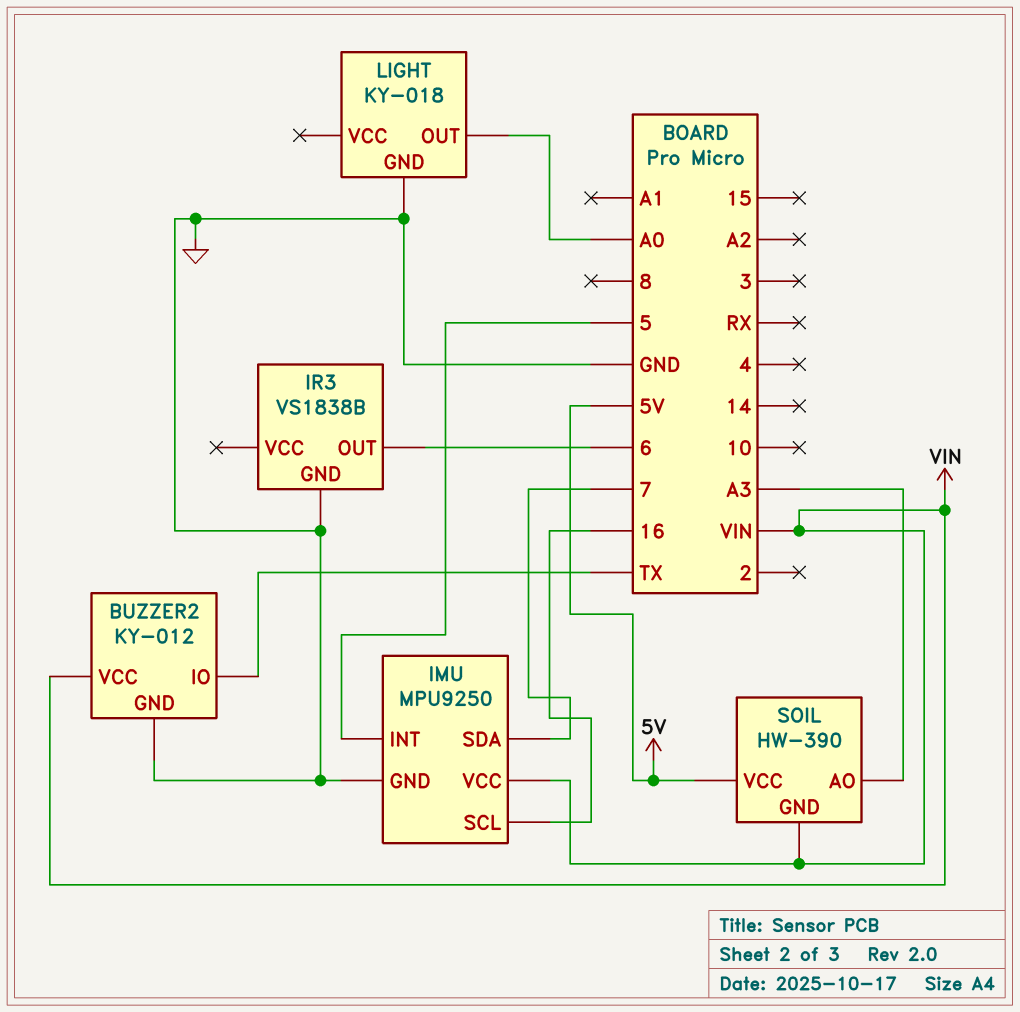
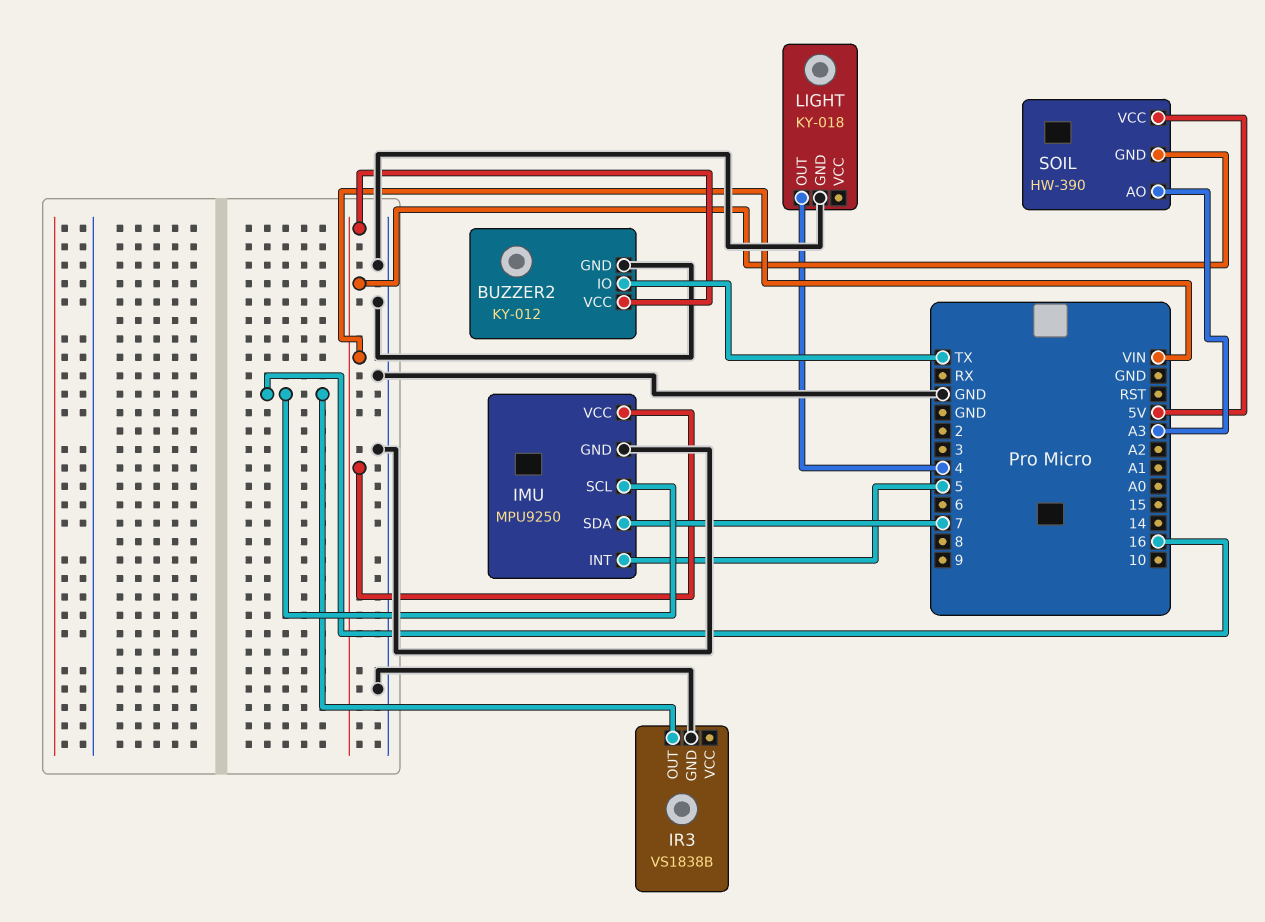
IR3 pin OUT: 6 -> 16
LIGHT pin OUT: A0 -> 4

